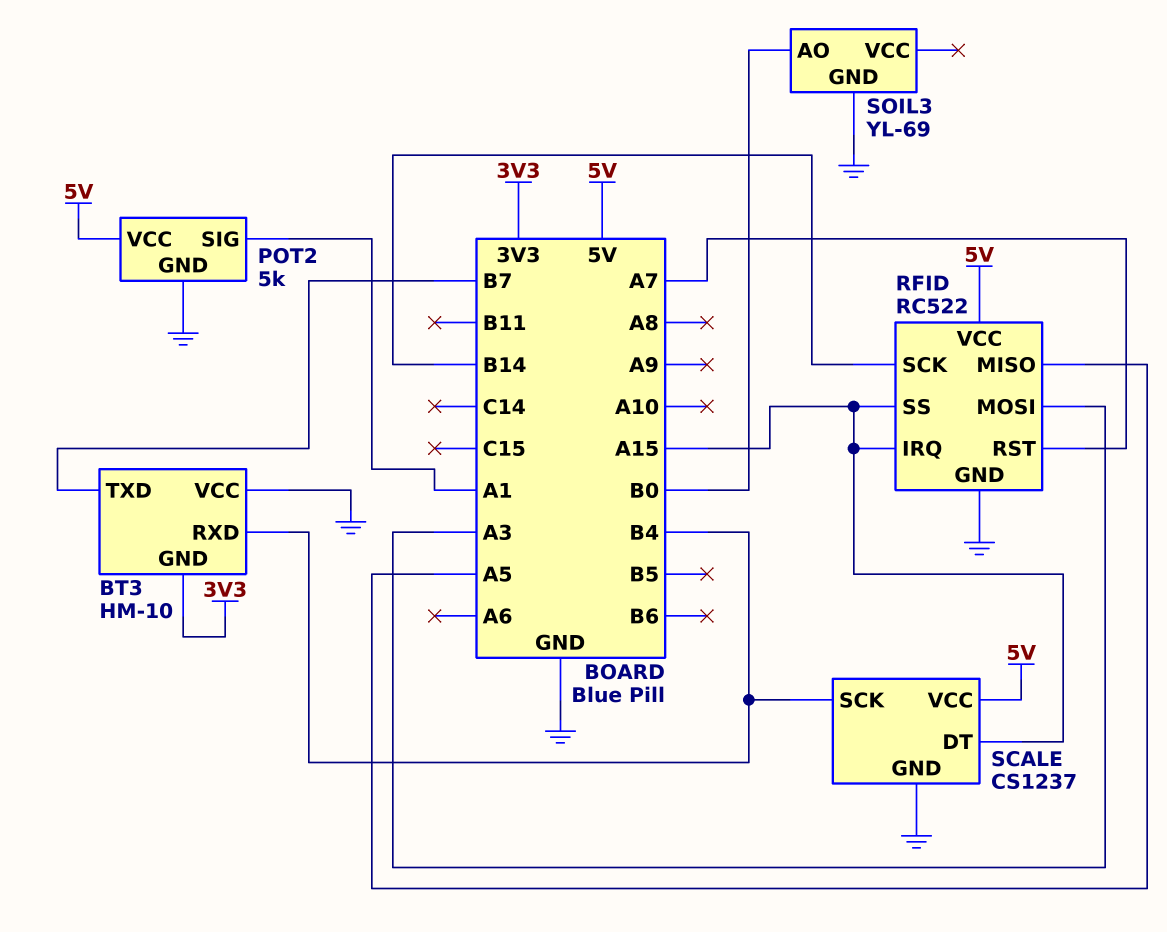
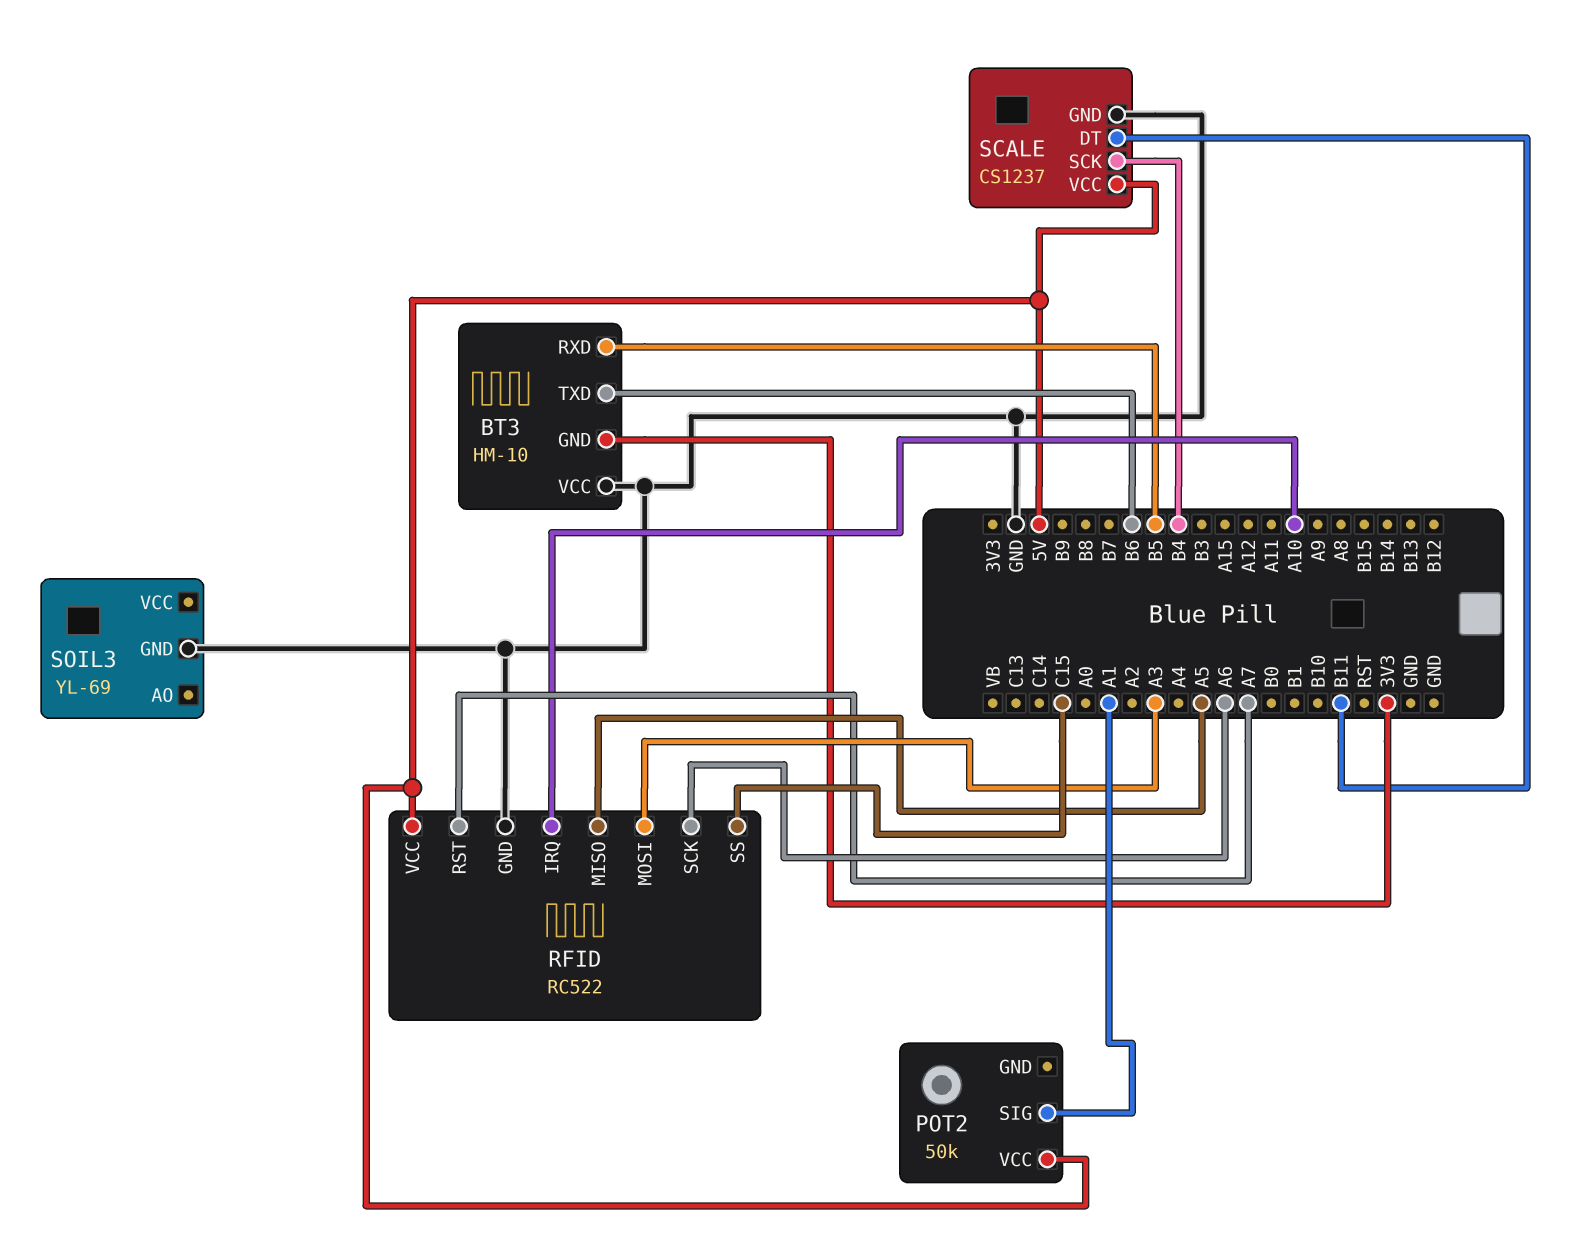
BT3 pin RXD: B4 -> B5
BT3 pin TXD: B7 -> B6
POT2: 5k -> 50k
POT2 pin GND: GND -> none
RFID pin IRQ: A15 -> A10
RFID pin SCK: B14 -> A6
RFID pin SS: A15 -> C15
SCALE pin DT: A15 -> B11
SOIL3 pin AO: B0 -> none

